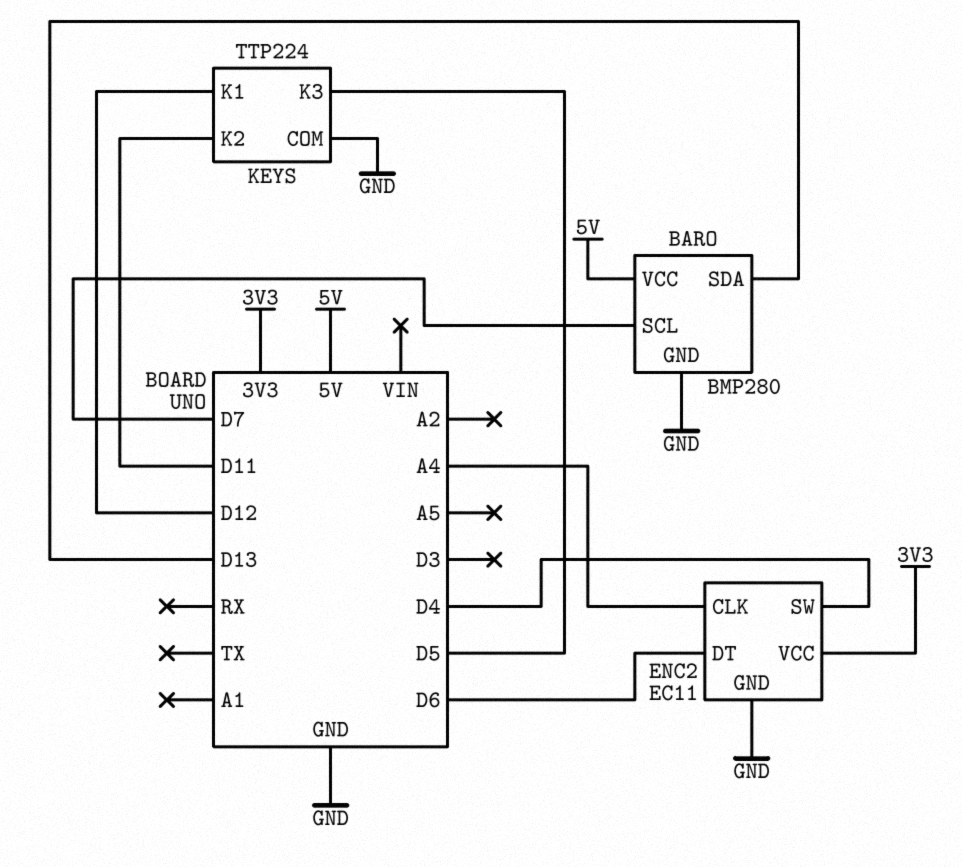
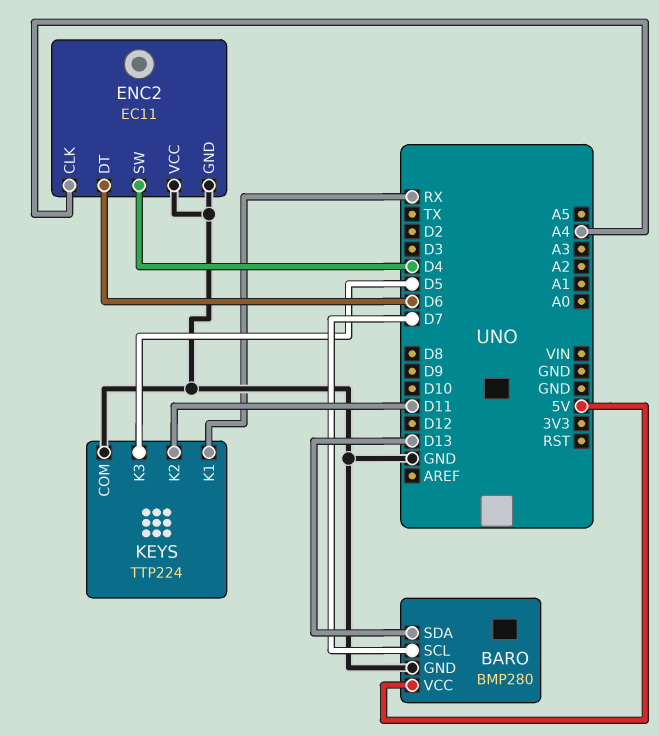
ENC2 pin VCC: 3V3 -> GND
KEYS pin K1: D12 -> RX

